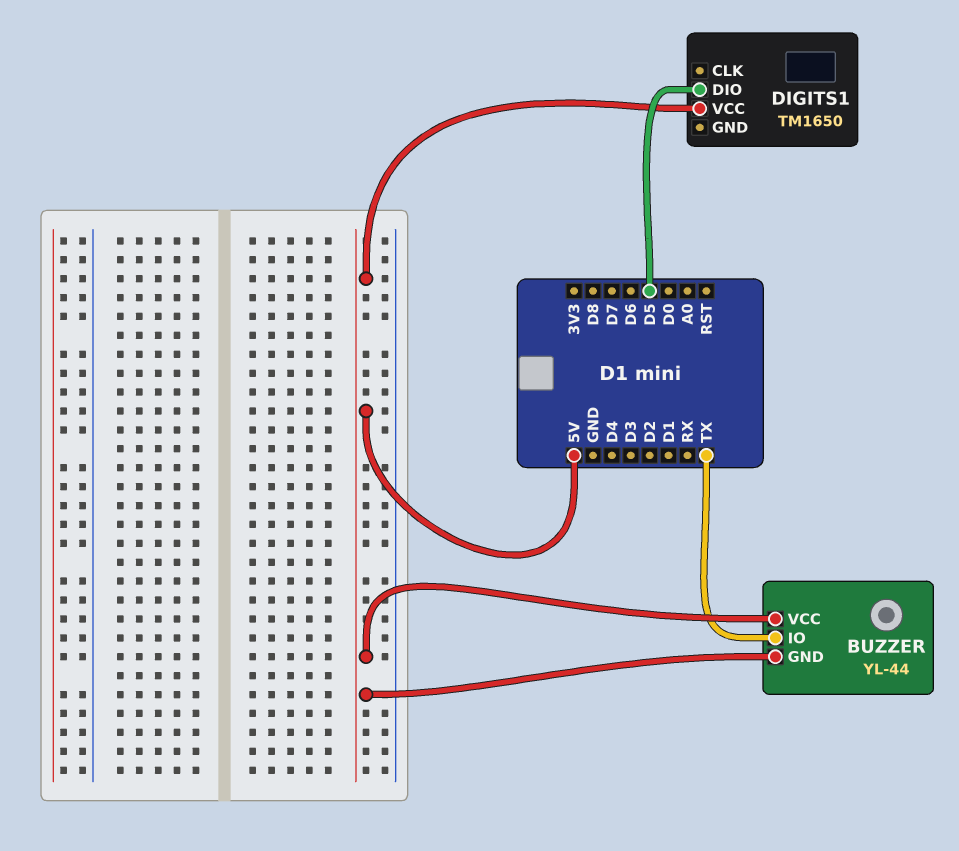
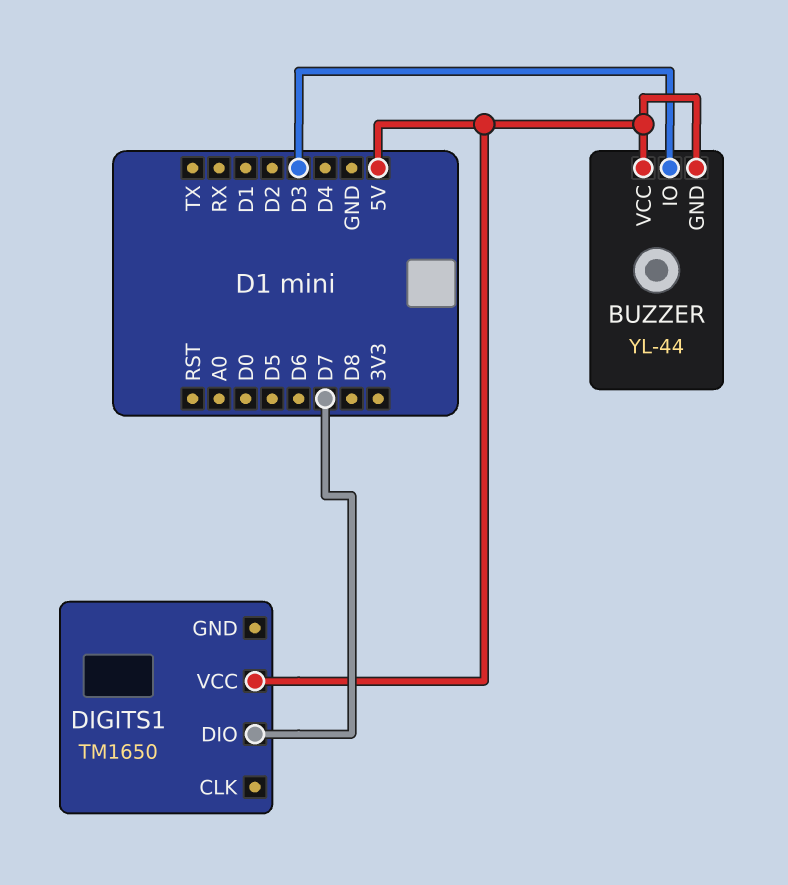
BUZZER pin IO: TX -> D3
DIGITS1 pin DIO: D5 -> D7

